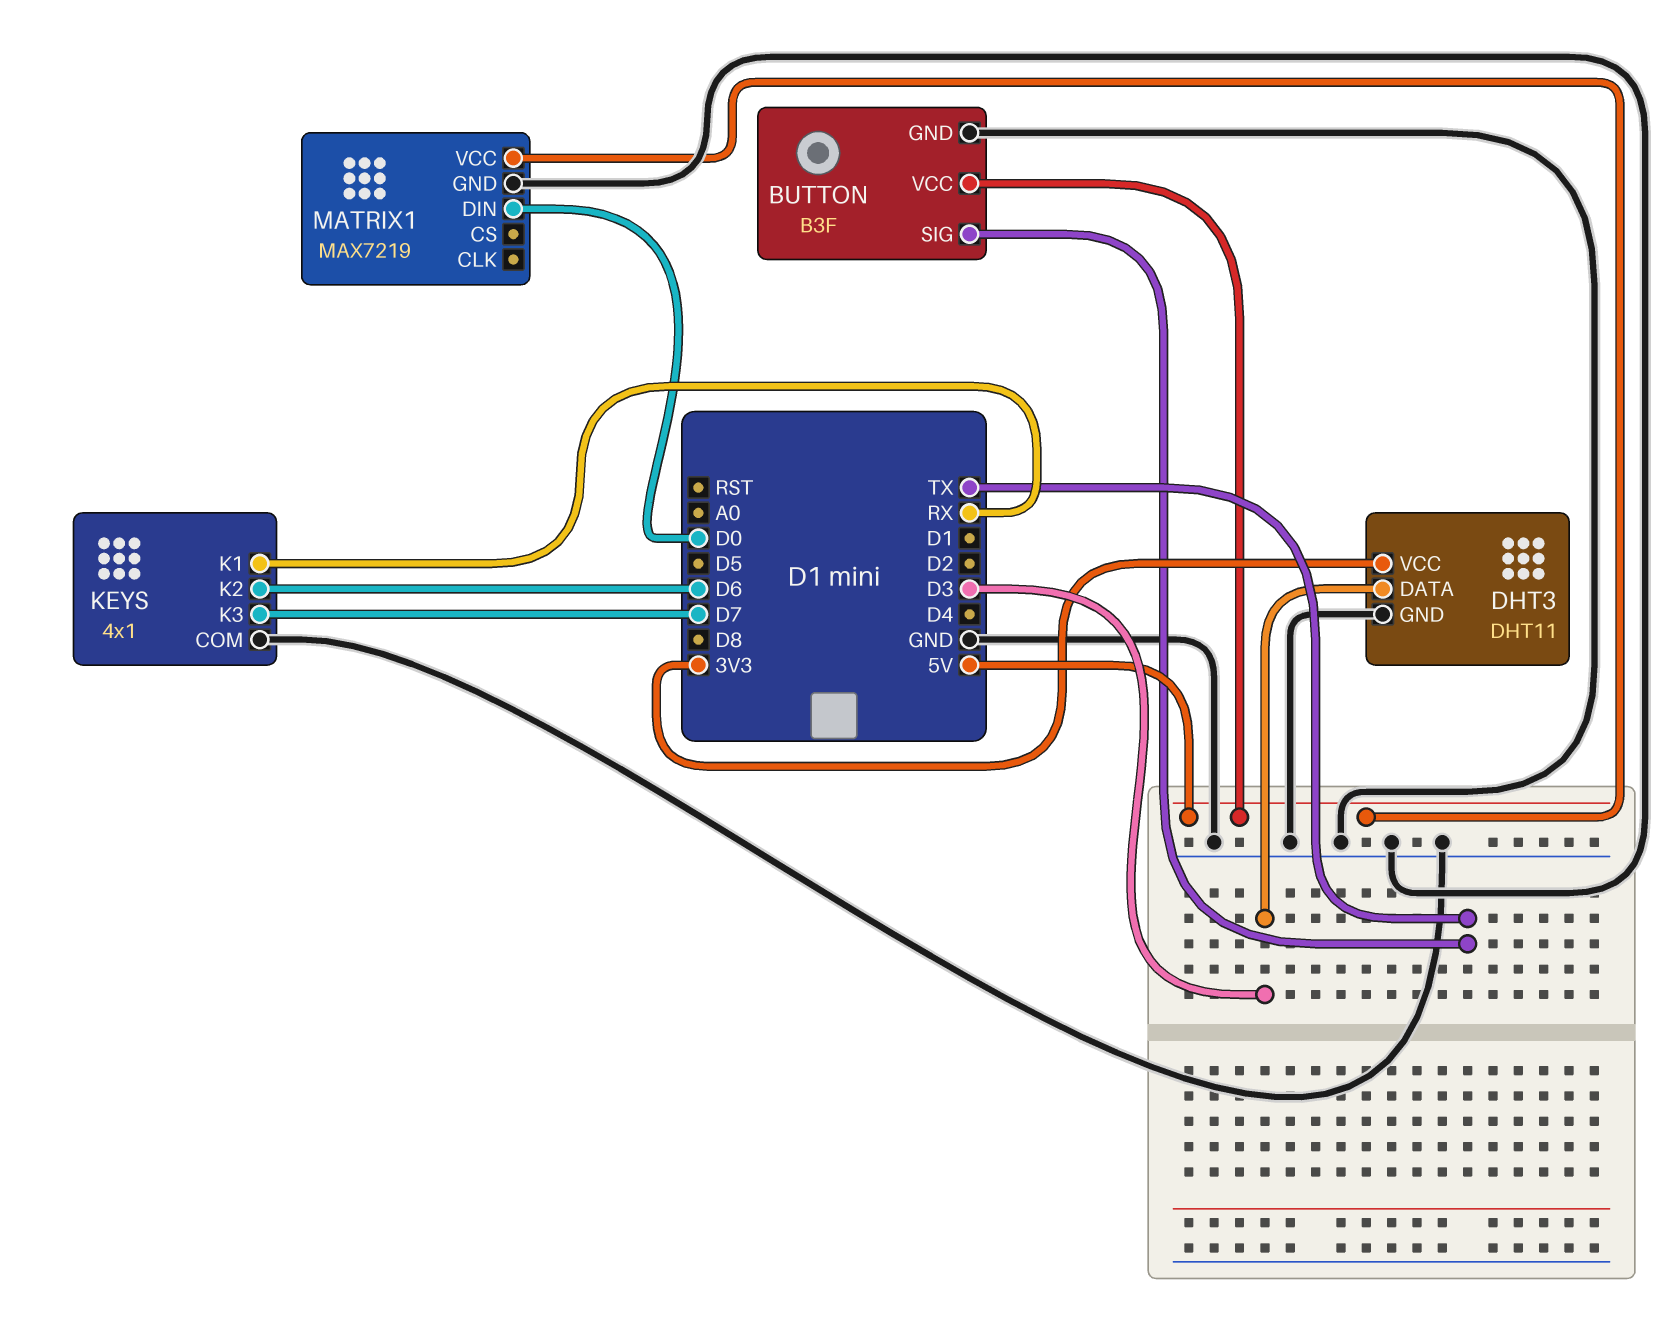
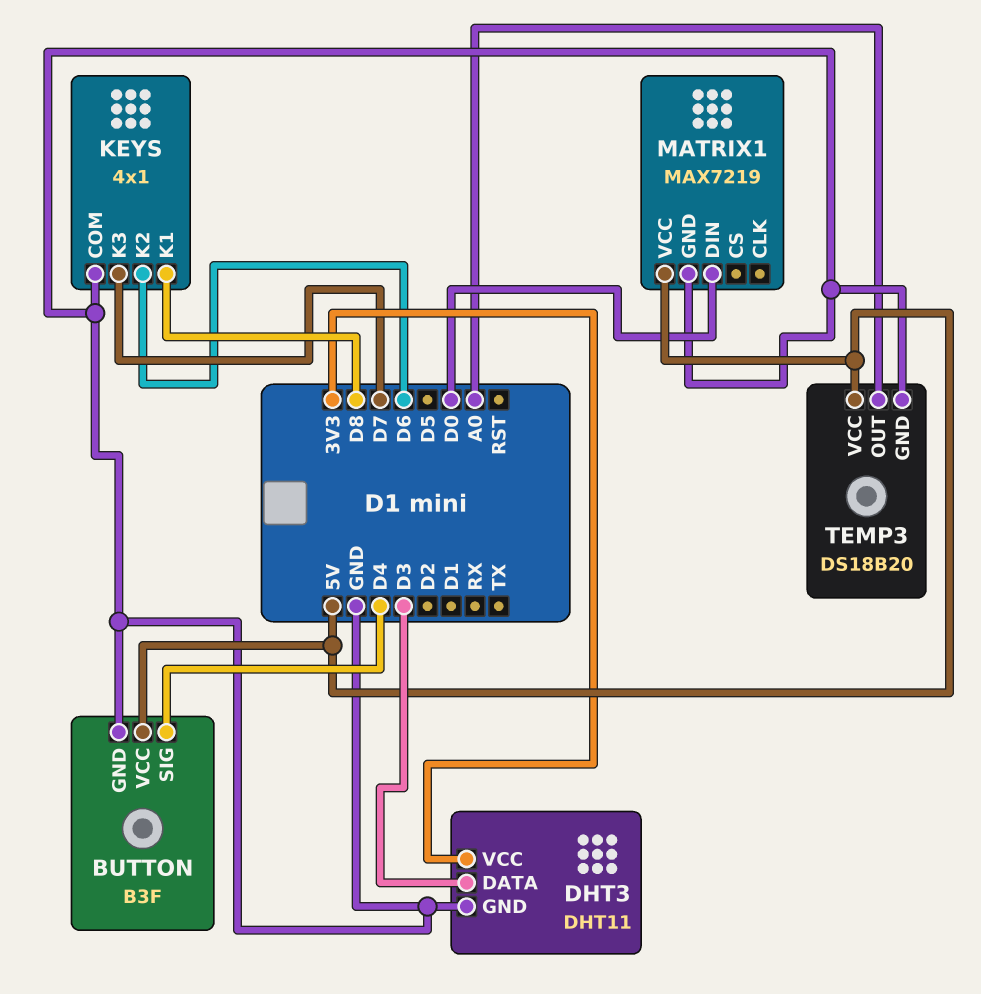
BUTTON pin SIG: TX -> D4
KEYS pin K1: RX -> D8
TEMP3: none -> DS18B20
TEMP3 pin GND: none -> GND
TEMP3 pin OUT: none -> A0
TEMP3 pin VCC: none -> 5V

